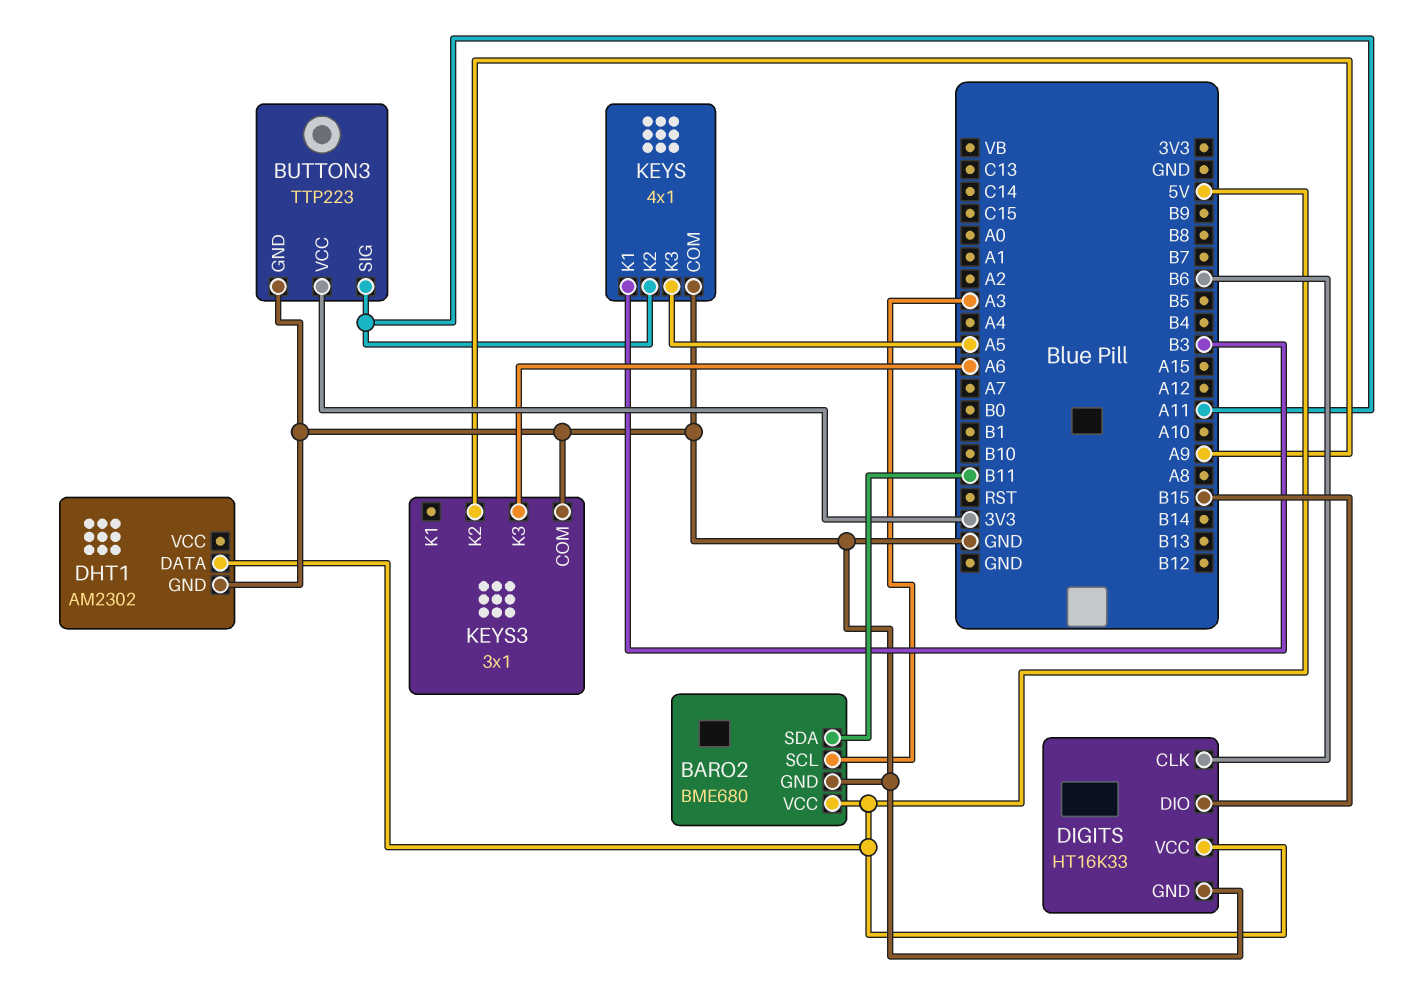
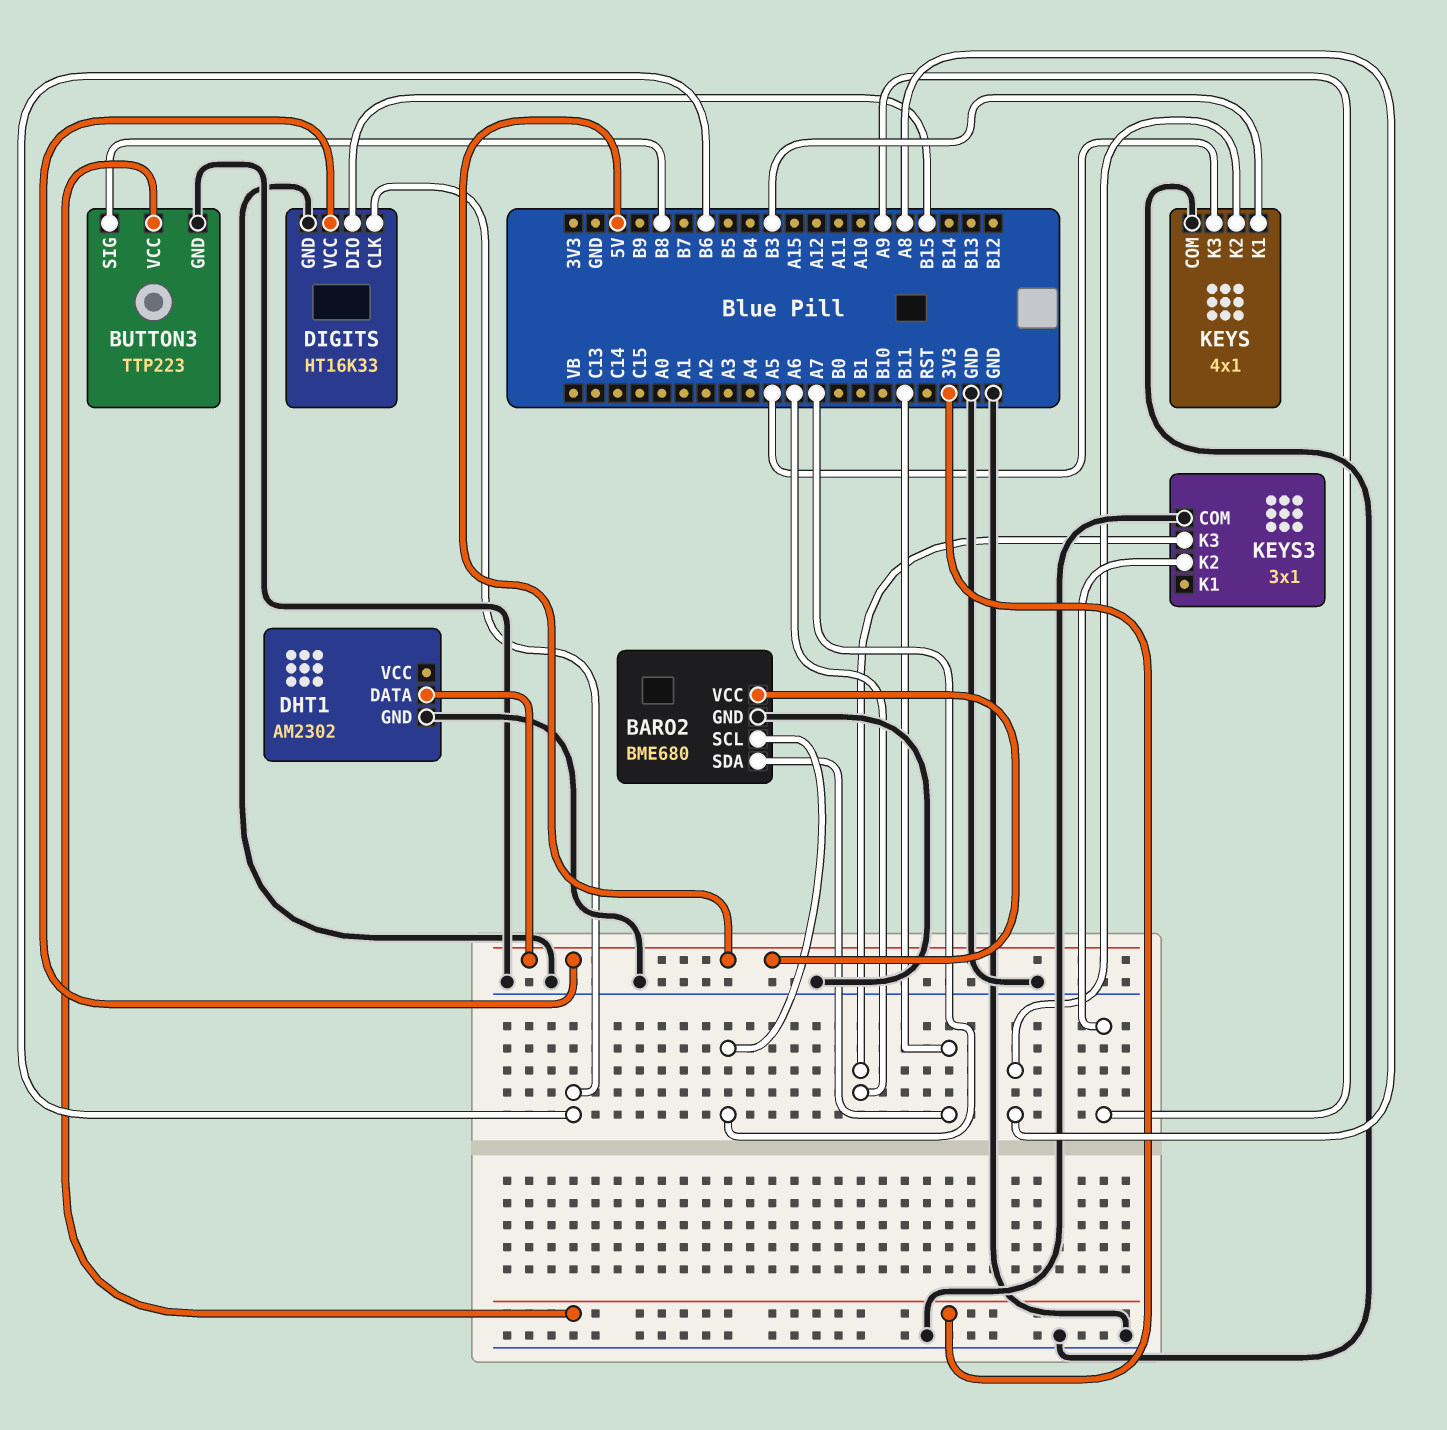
BARO2 pin SCL: A3 -> A7
BUTTON3 pin SIG: A11 -> B8
KEYS pin K2: A11 -> A8

